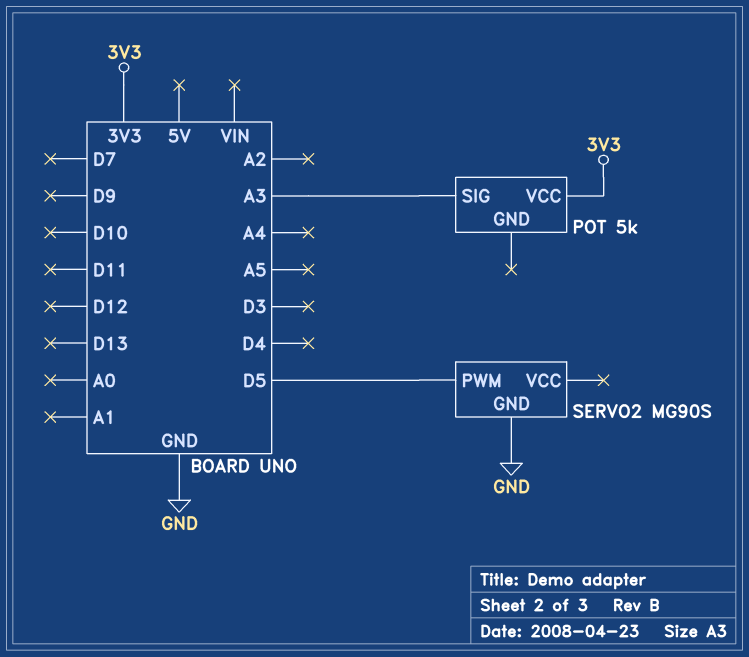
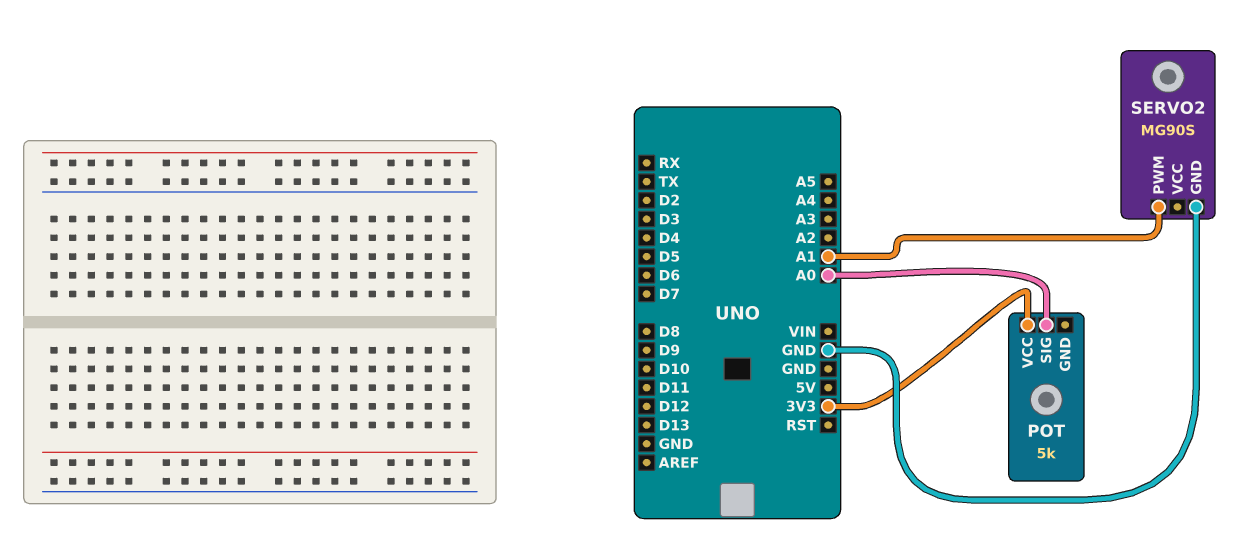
POT pin SIG: A3 -> A0
SERVO2 pin PWM: D5 -> A1

